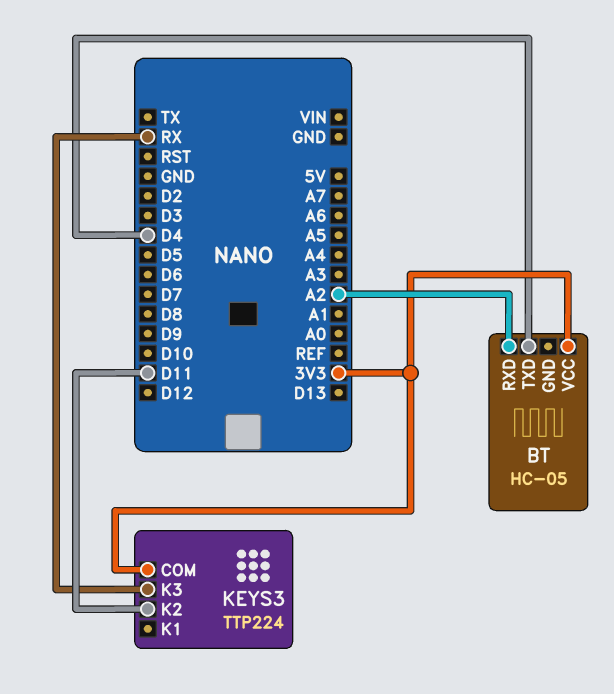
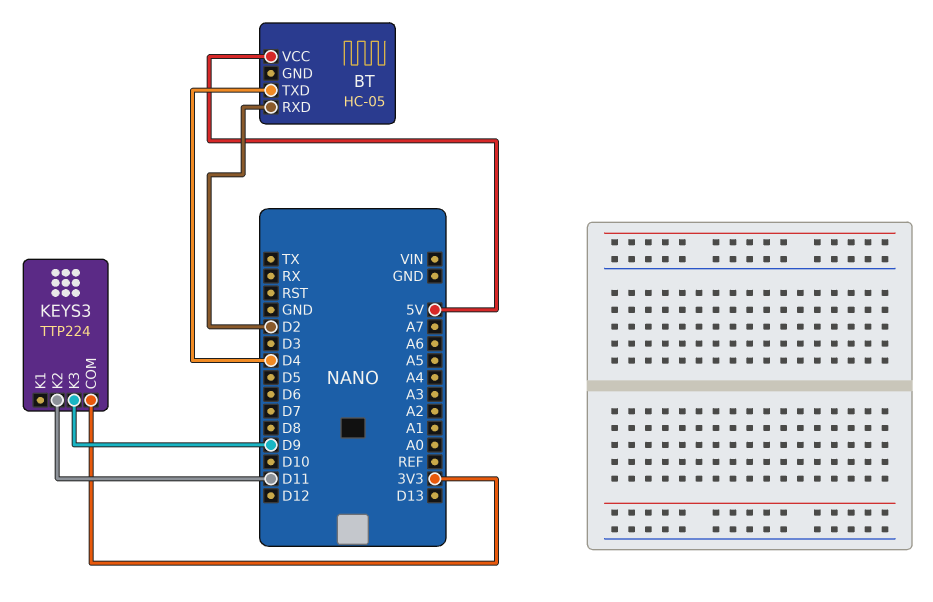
BT pin RXD: A2 -> D2
BT pin VCC: 3V3 -> 5V
KEYS3 pin K3: RX -> D9

